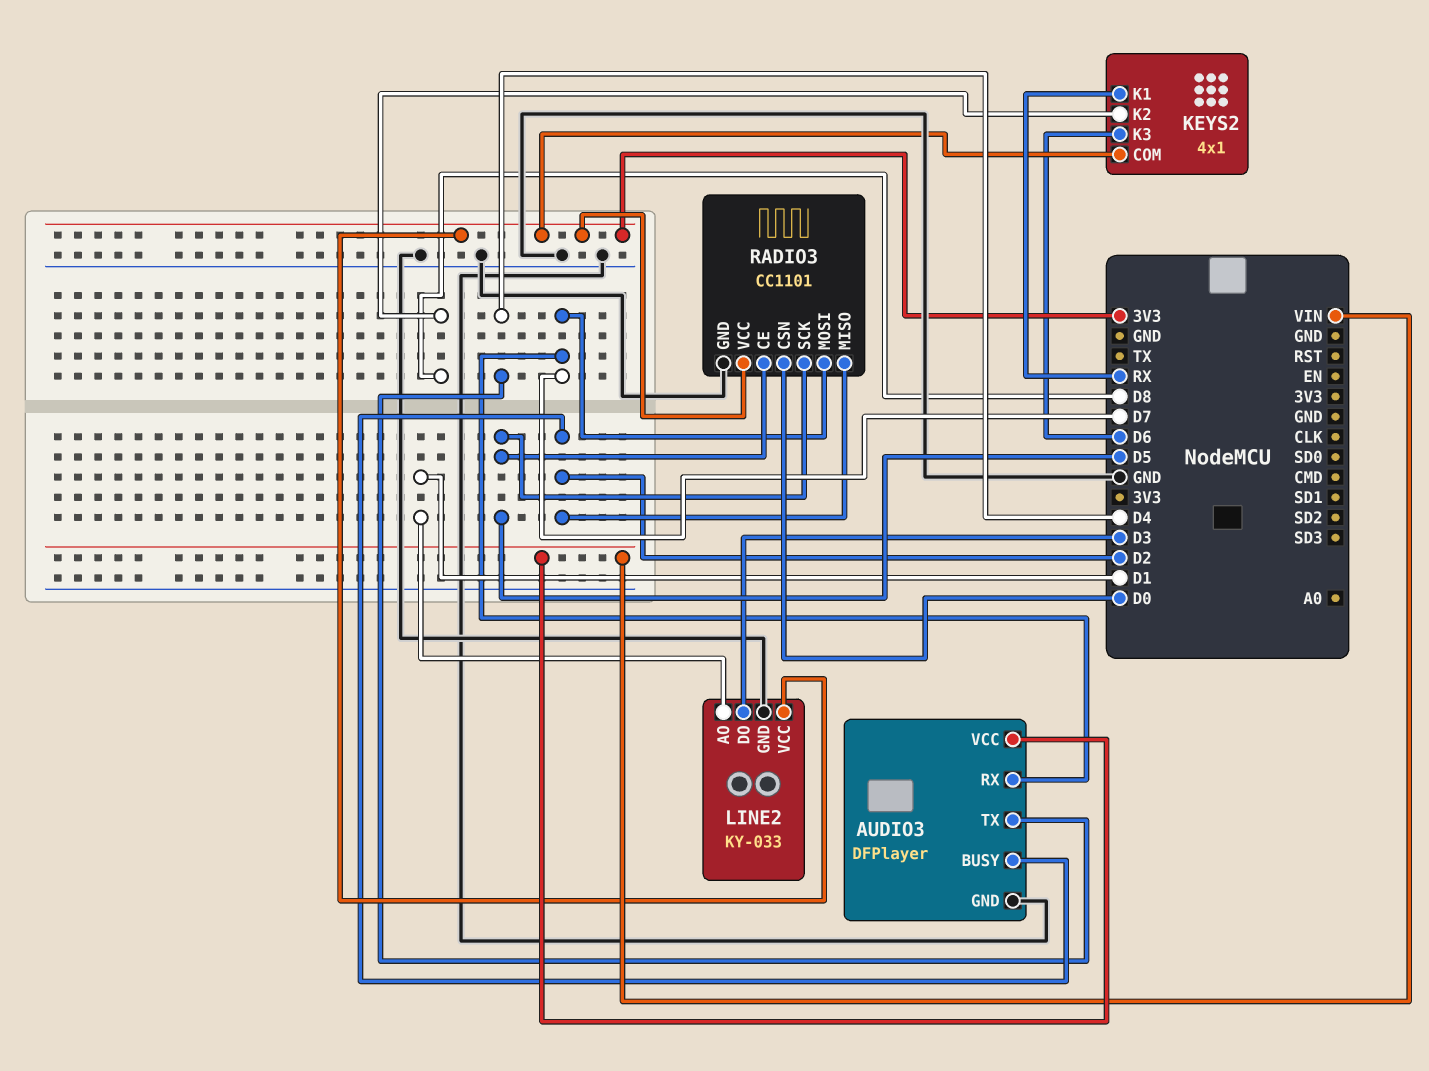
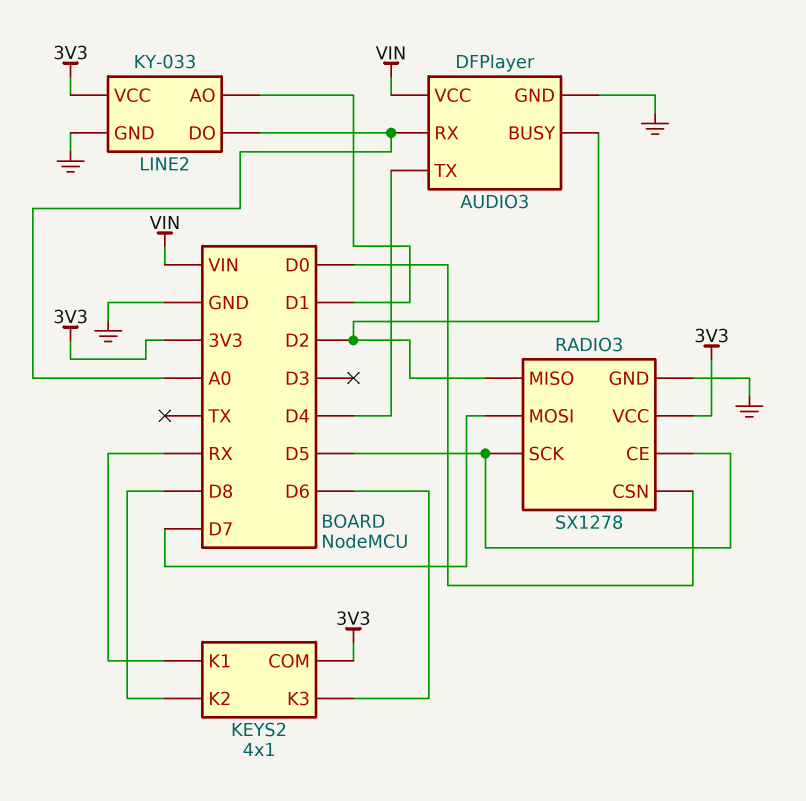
AUDIO3 pin RX: D7 -> A0
LINE2 pin DO: D3 -> A0
RADIO3: CC1101 -> SX1278

